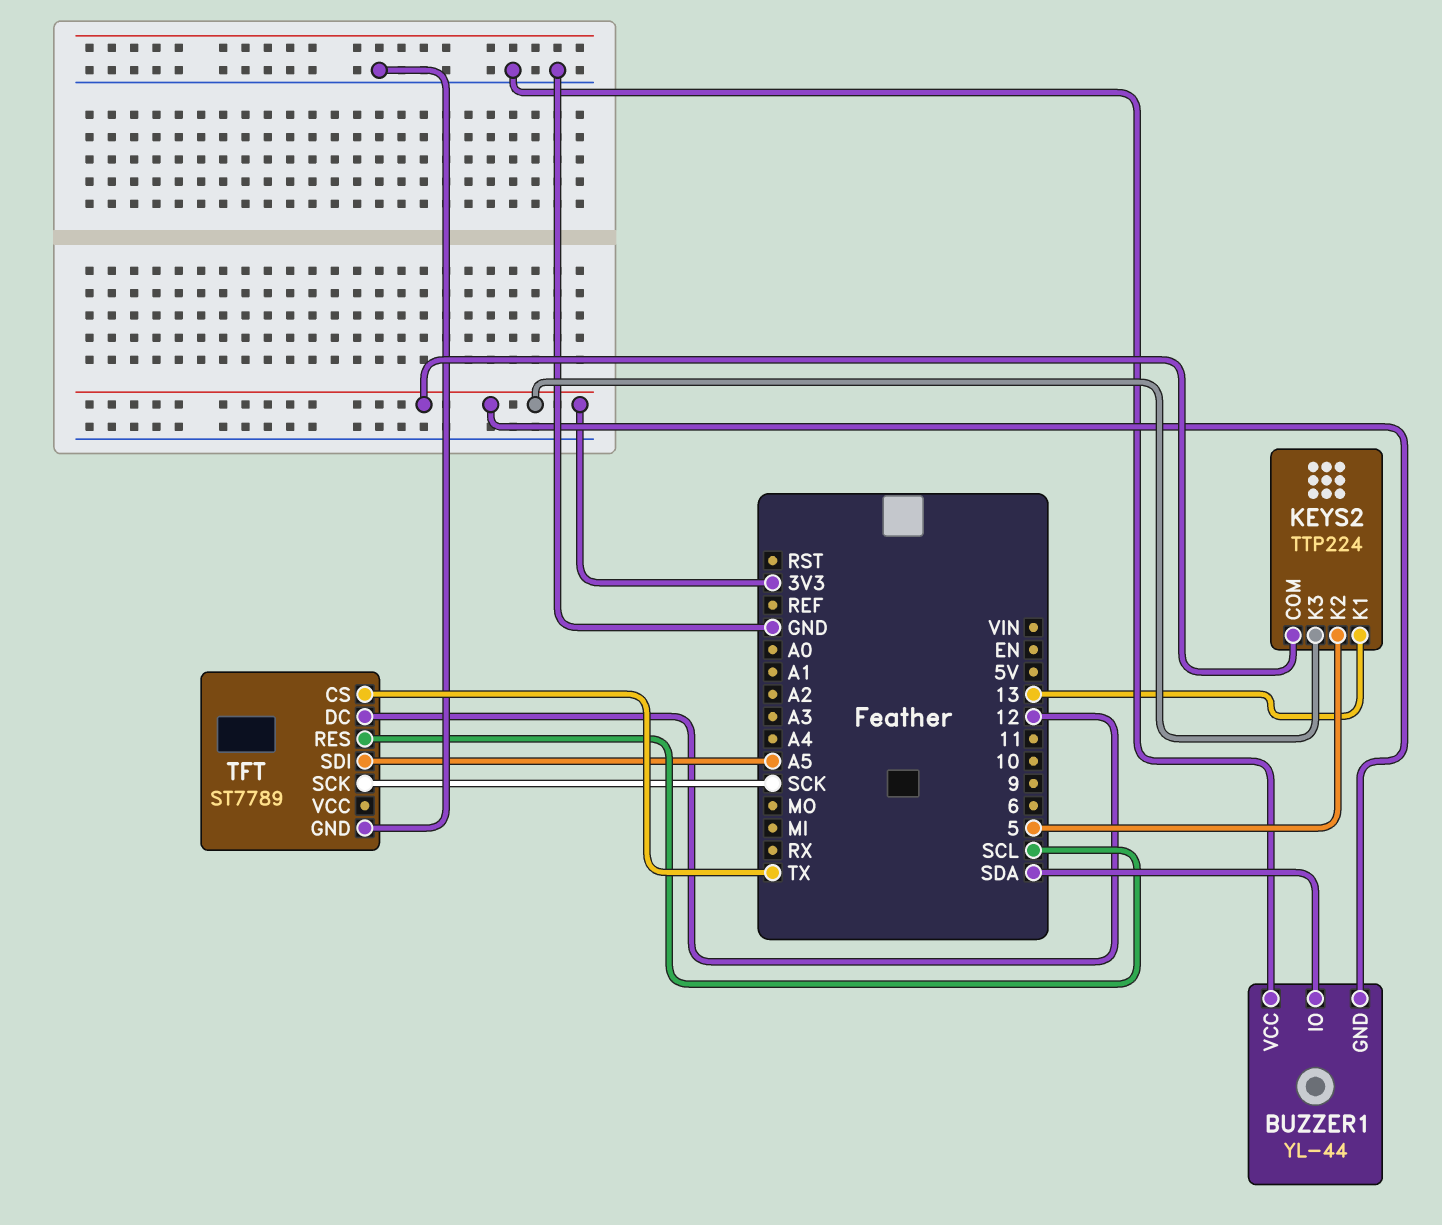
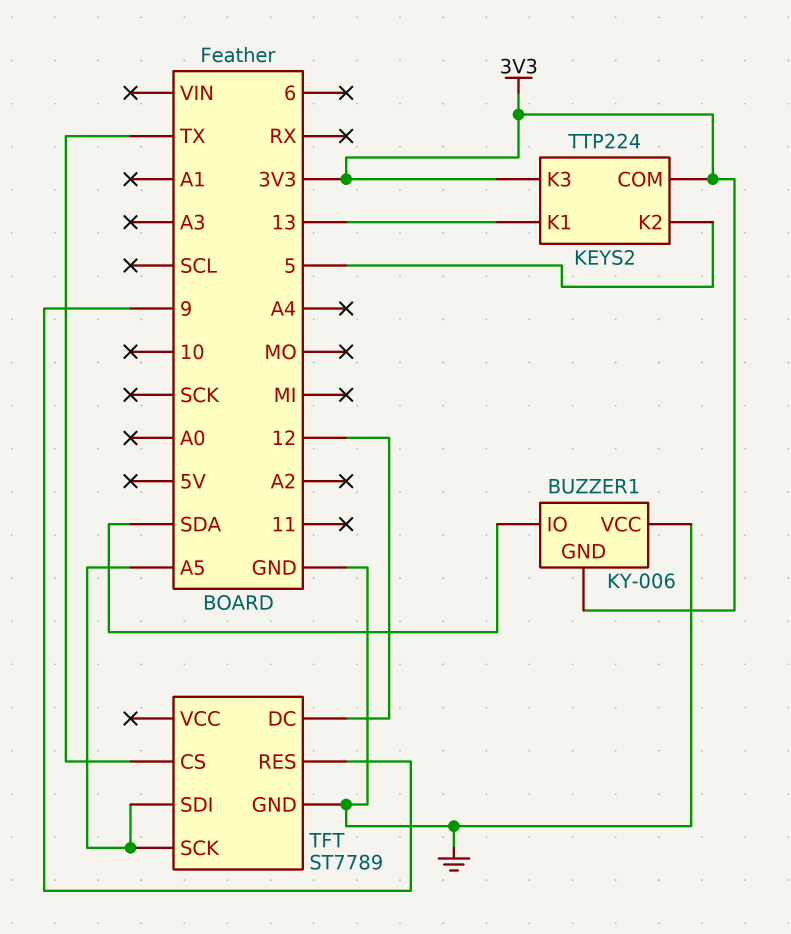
BUZZER1: YL-44 -> KY-006
TFT pin RES: SCL -> 9
TFT pin SCK: SCK -> A5

